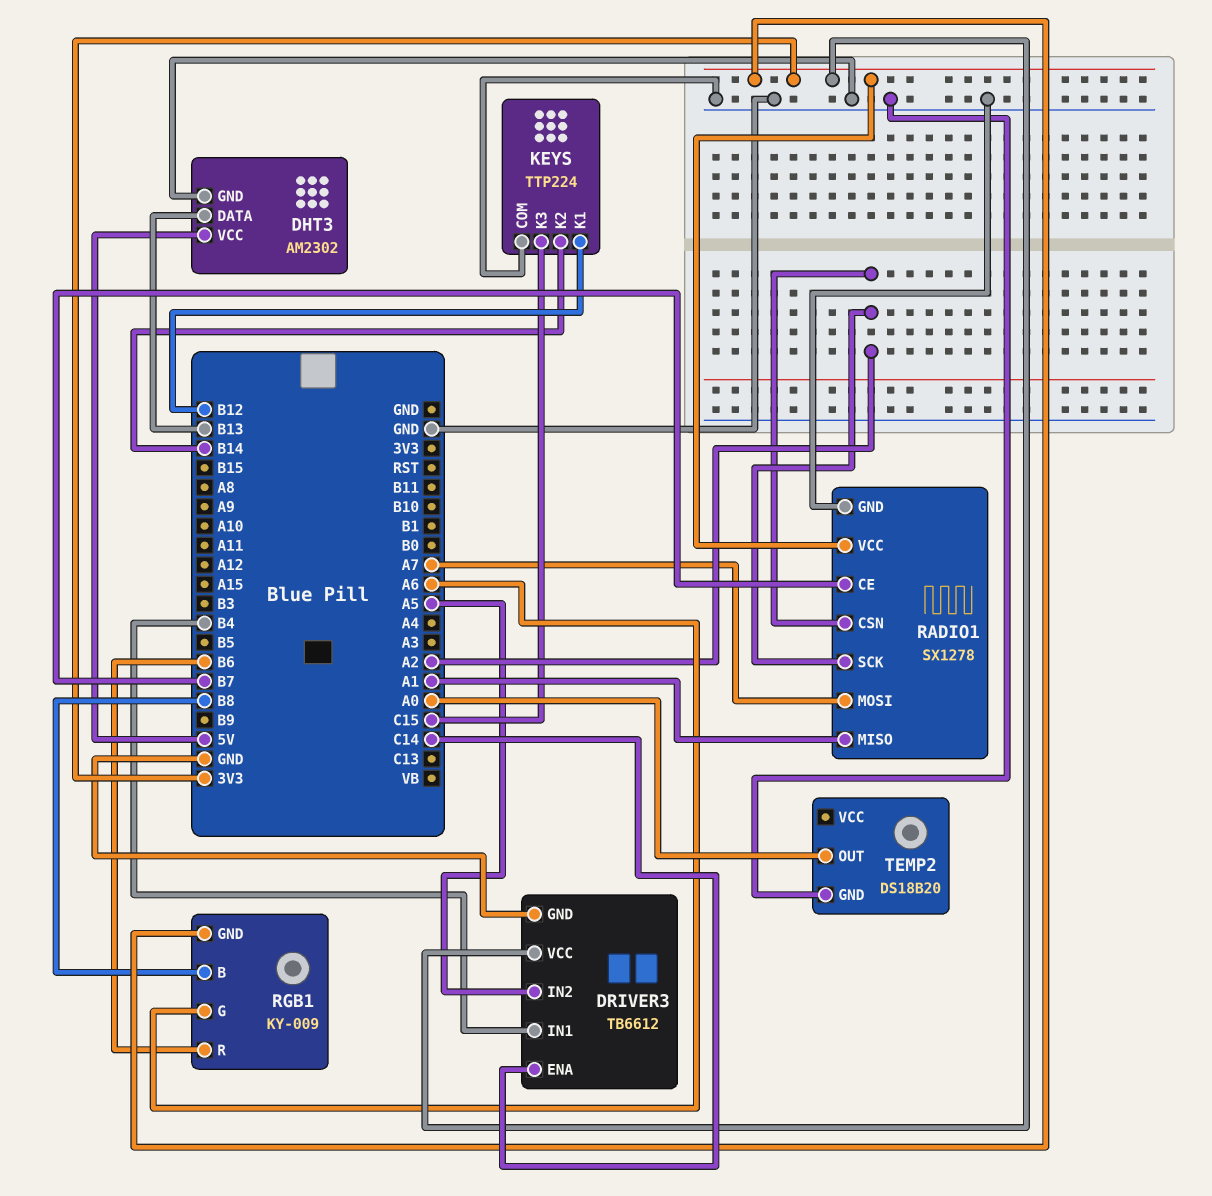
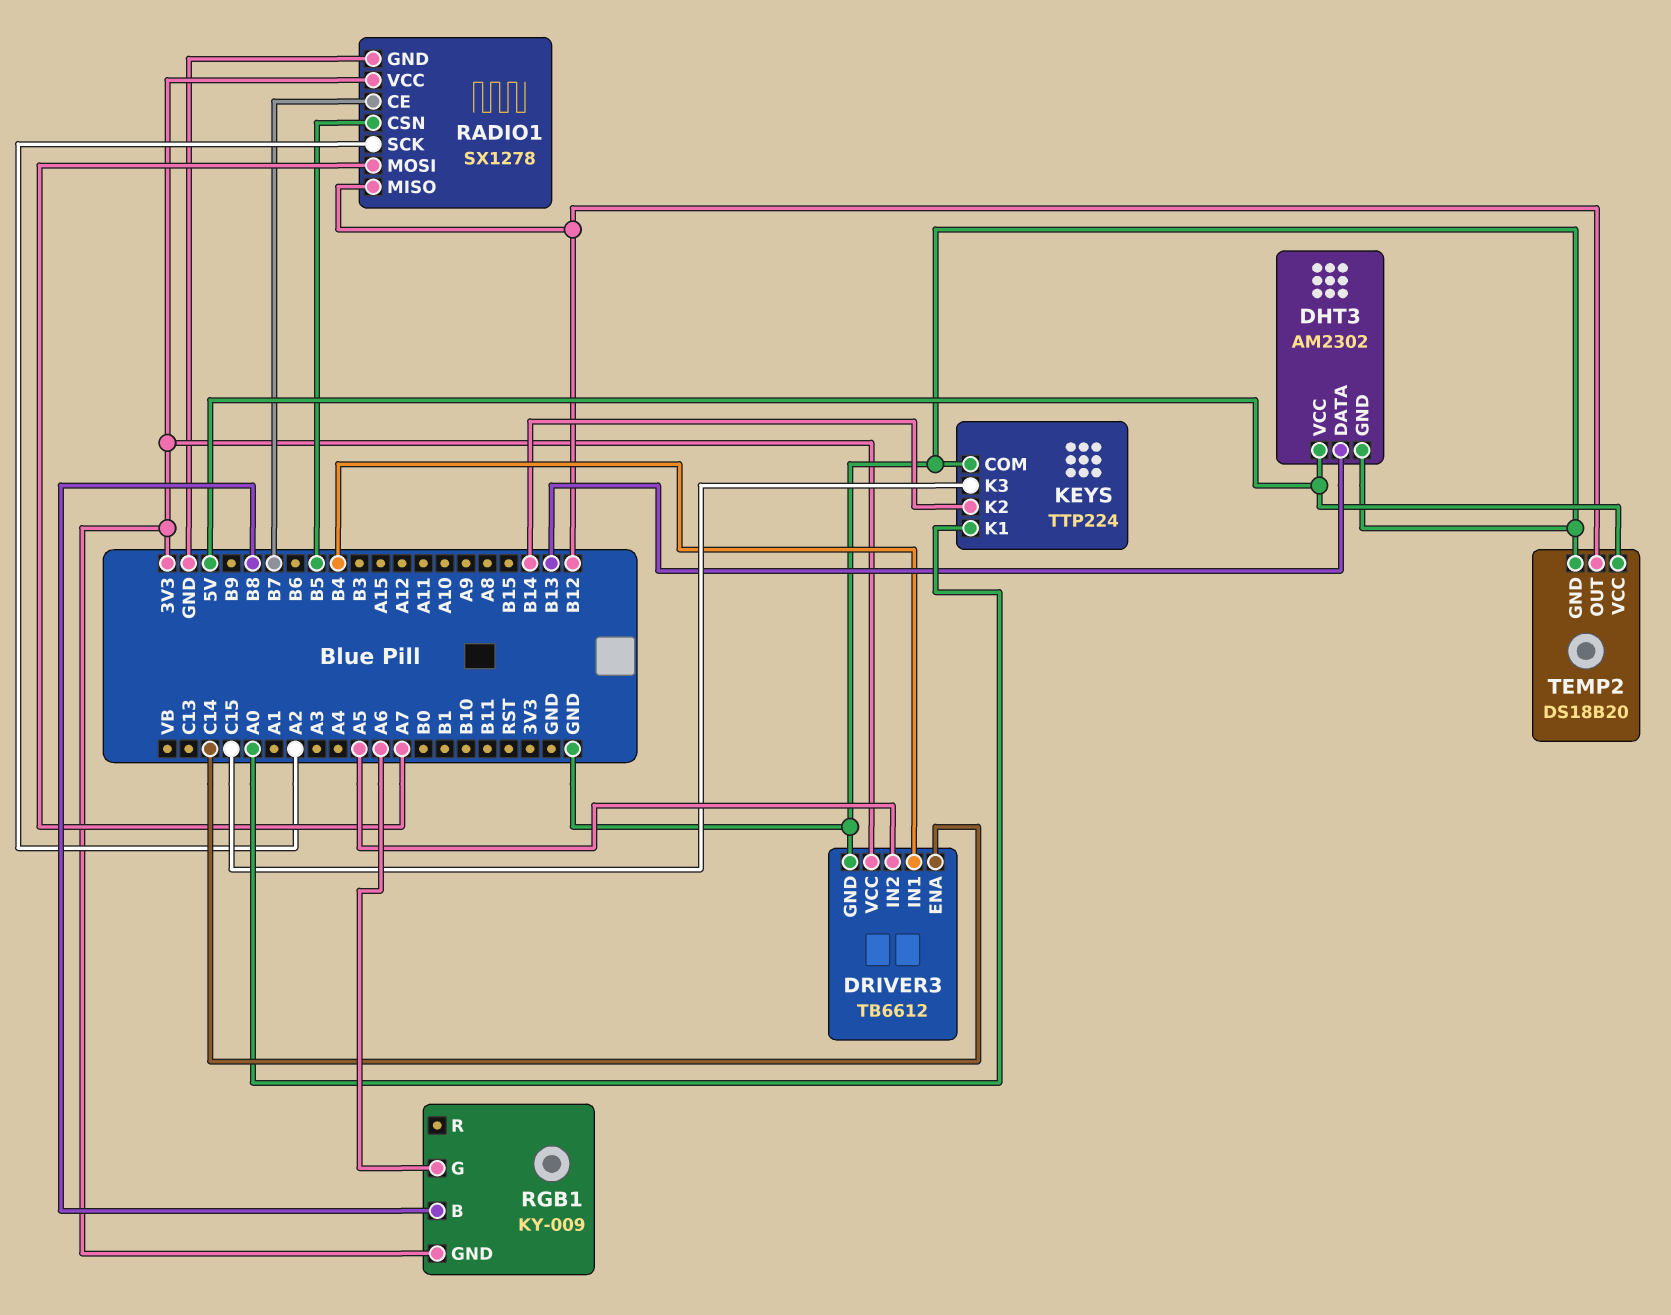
KEYS pin K1: B12 -> A0
RADIO1 pin CSN: A2 -> B5
RADIO1 pin MISO: A1 -> B12
RGB1 pin R: B6 -> none
TEMP2 pin OUT: A0 -> B12
TEMP2 pin VCC: none -> 5V

